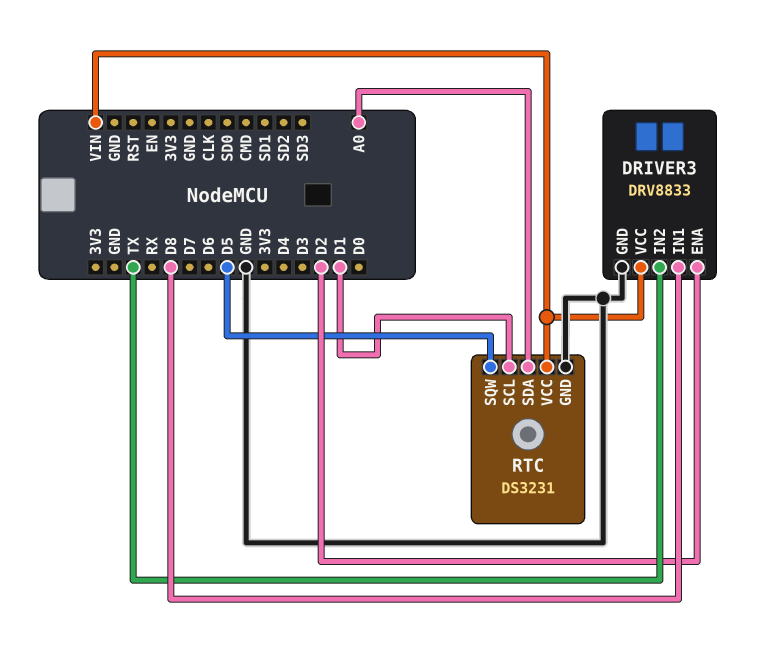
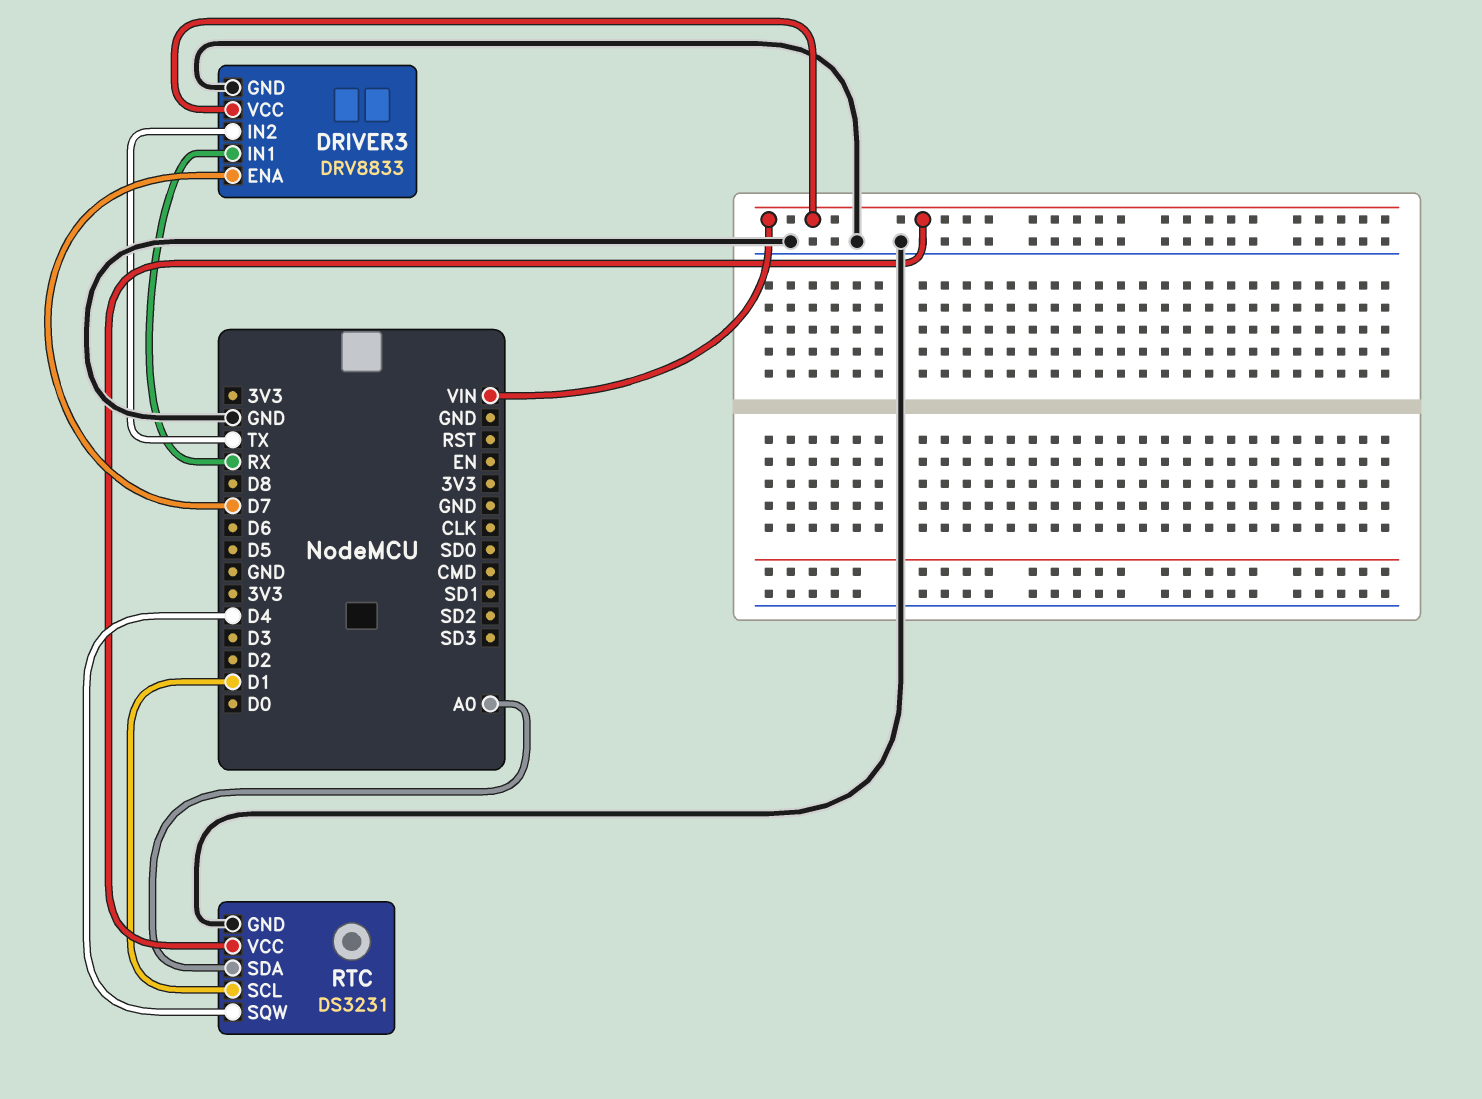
DRIVER3 pin ENA: D2 -> D7
DRIVER3 pin IN1: D8 -> RX
RTC pin SQW: D5 -> D4

